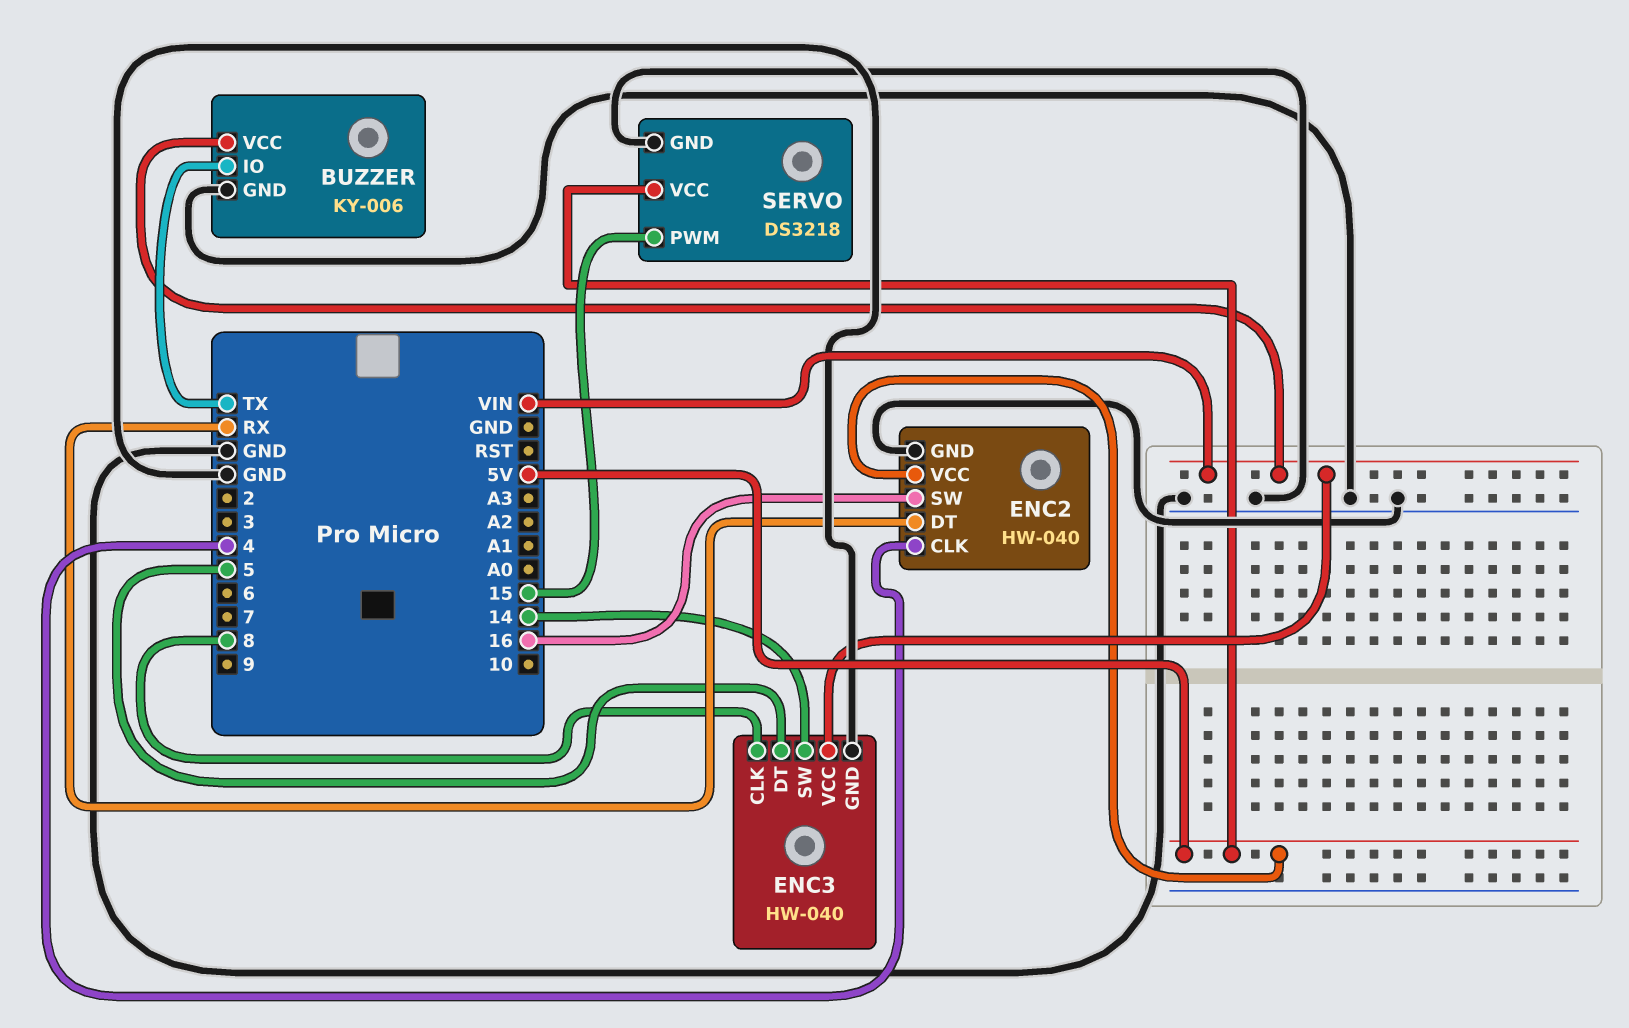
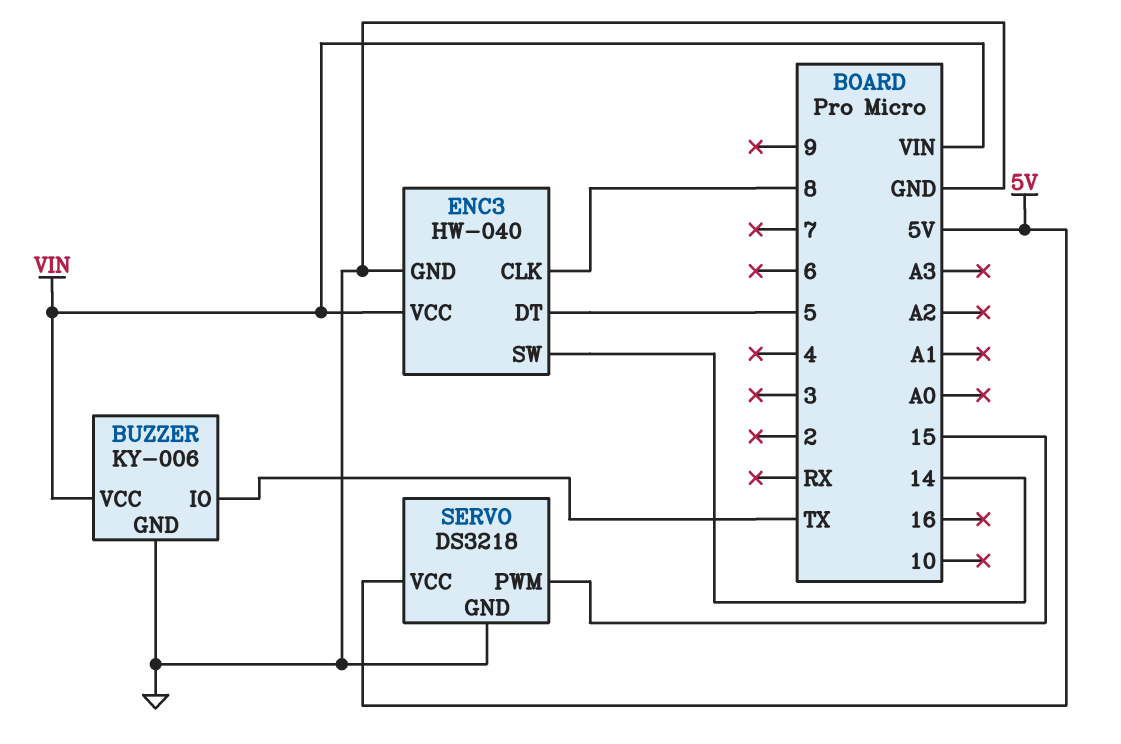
ENC2: HW-040 -> none
ENC2 pin CLK: 4 -> none
ENC2 pin DT: RX -> none
ENC2 pin GND: GND -> none
ENC2 pin SW: 16 -> none
ENC2 pin VCC: 5V -> none

